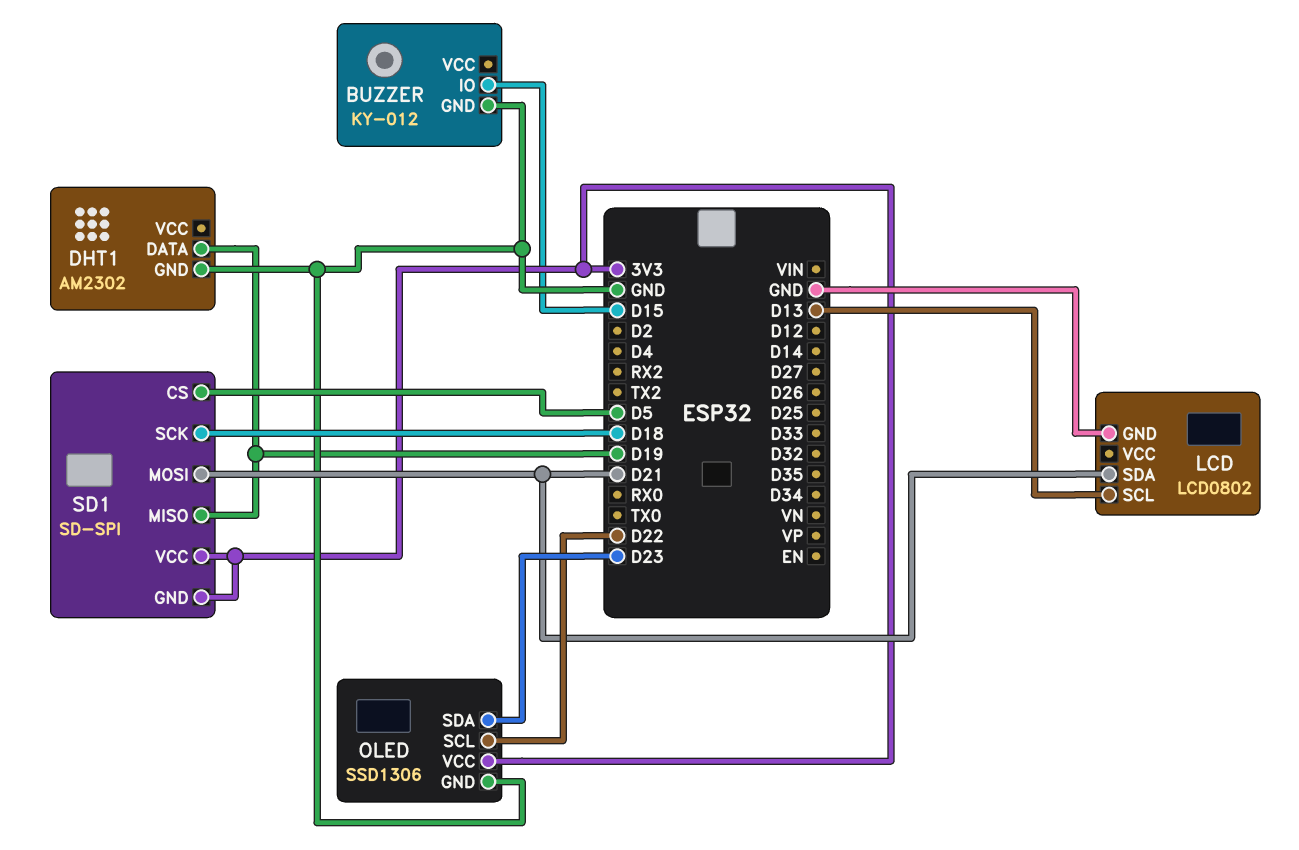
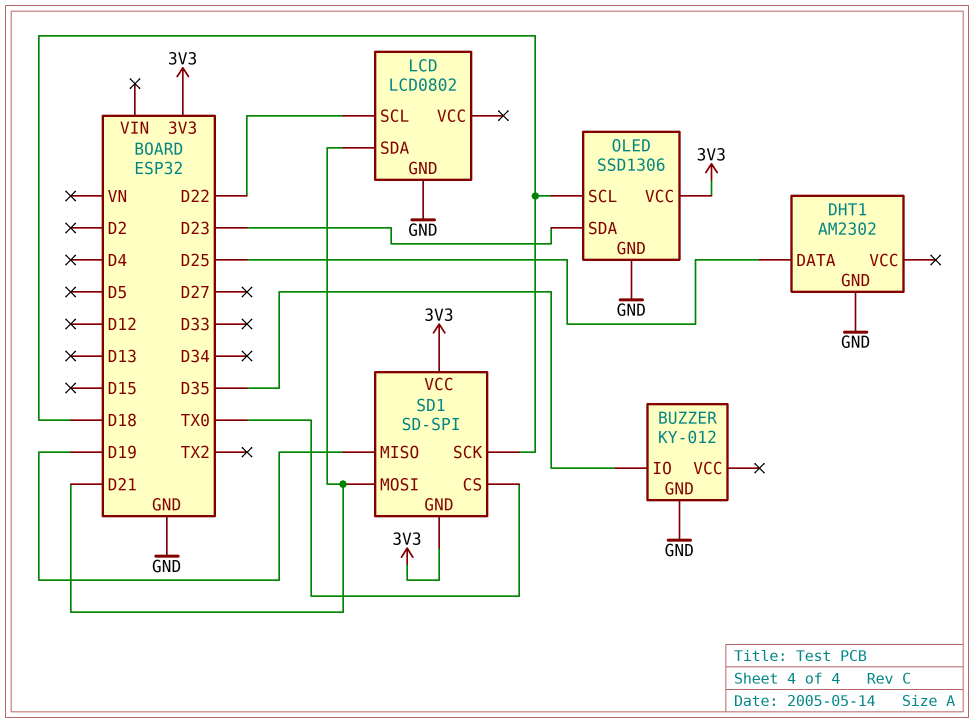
BUZZER pin IO: D15 -> D35
DHT1 pin DATA: D19 -> D25
LCD pin SCL: D13 -> D22
OLED pin SCL: D22 -> D18
SD1 pin CS: D5 -> TX0

